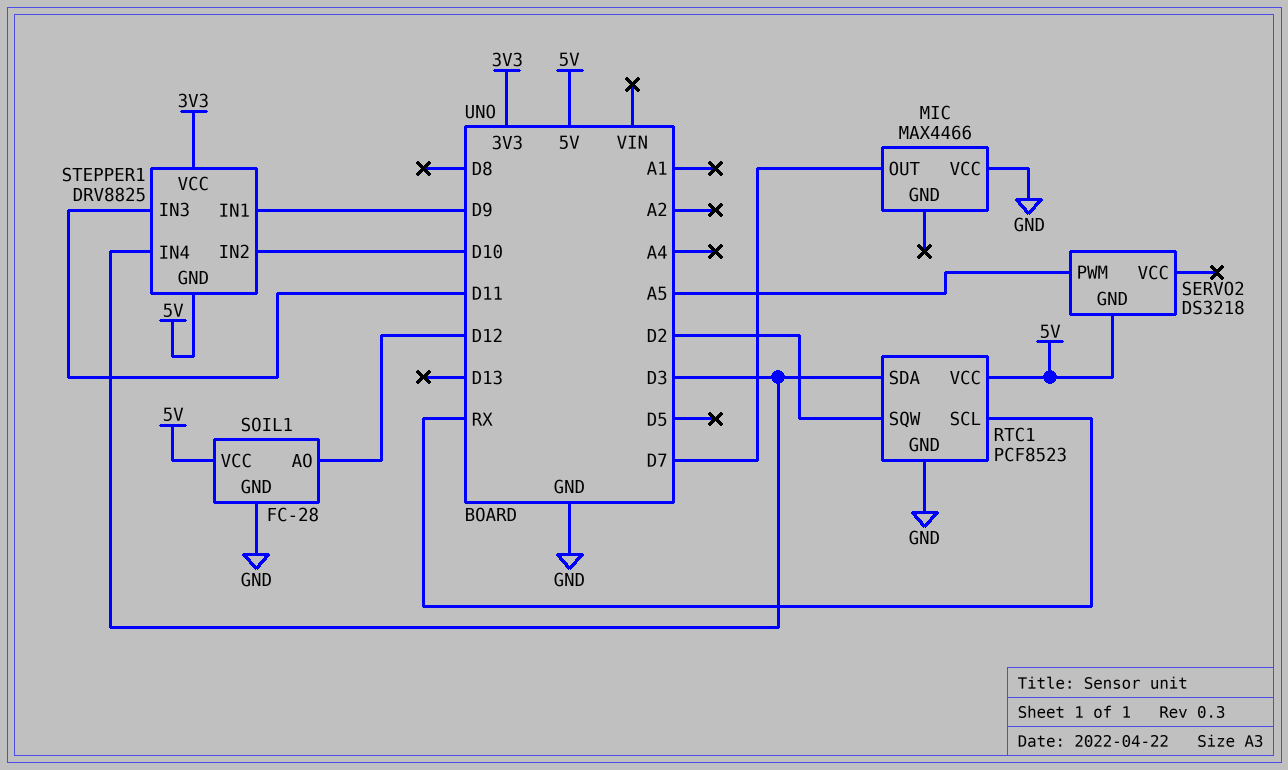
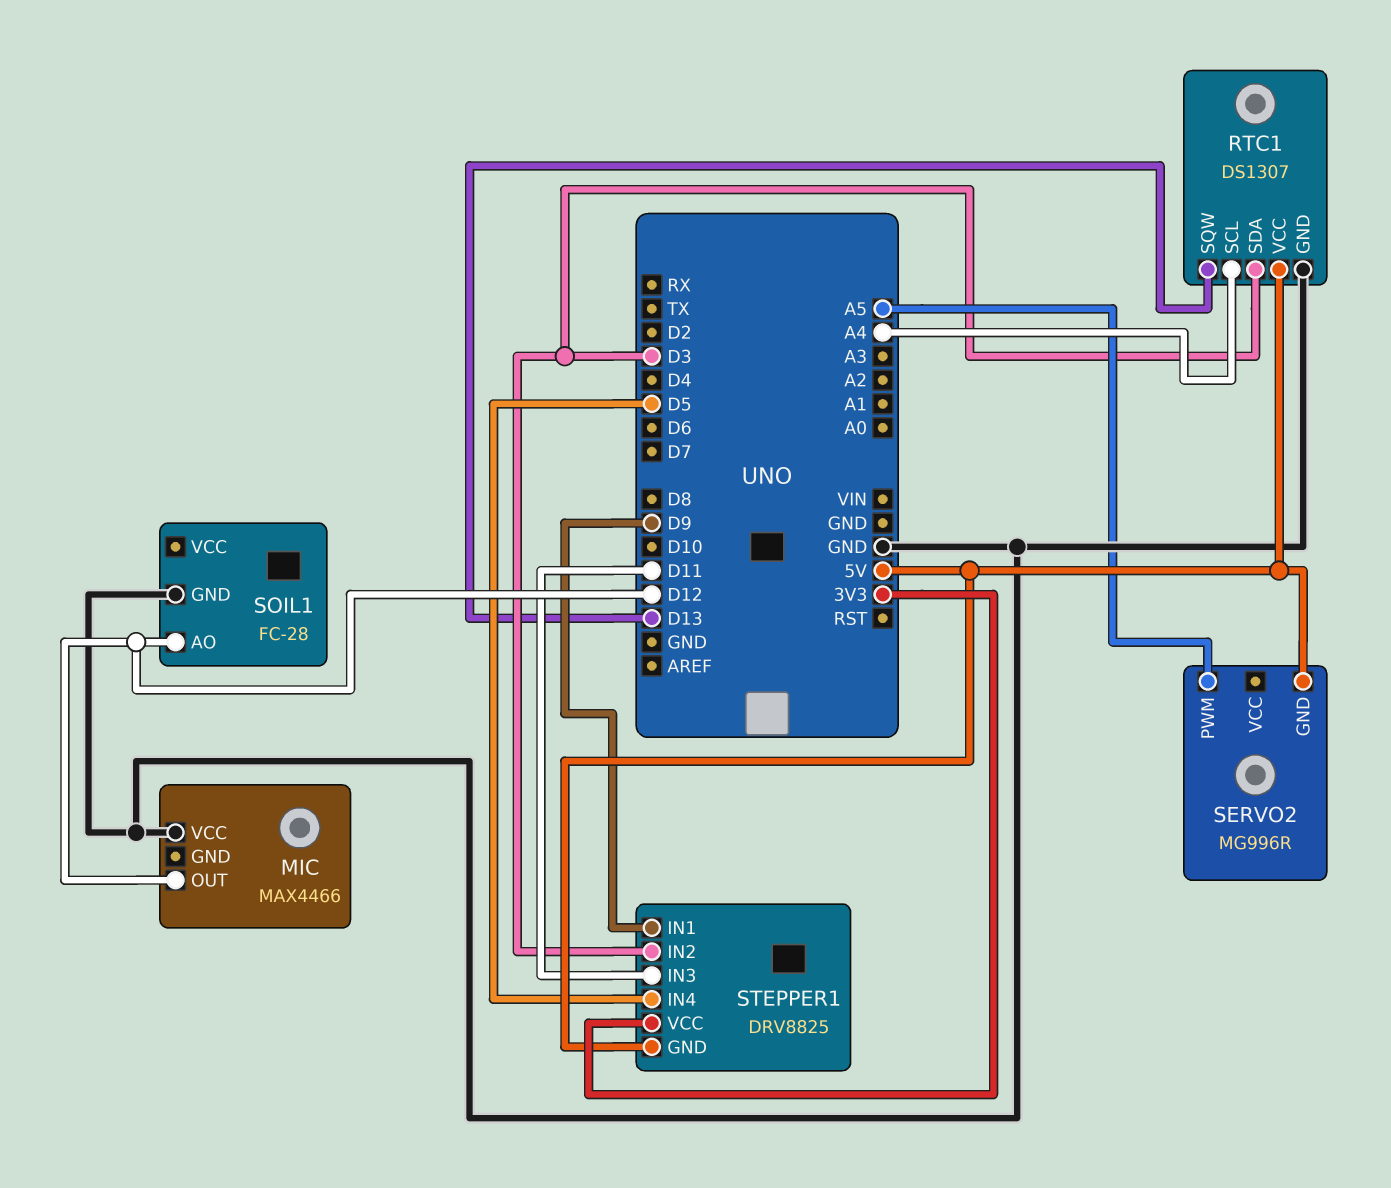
MIC pin OUT: D7 -> D12
RTC1: PCF8523 -> DS1307
RTC1 pin SCL: RX -> A4
RTC1 pin SQW: D2 -> D13
SERVO2: DS3218 -> MG996R
SOIL1 pin VCC: 5V -> none
STEPPER1 pin IN2: D10 -> D3
STEPPER1 pin IN4: D3 -> D5

